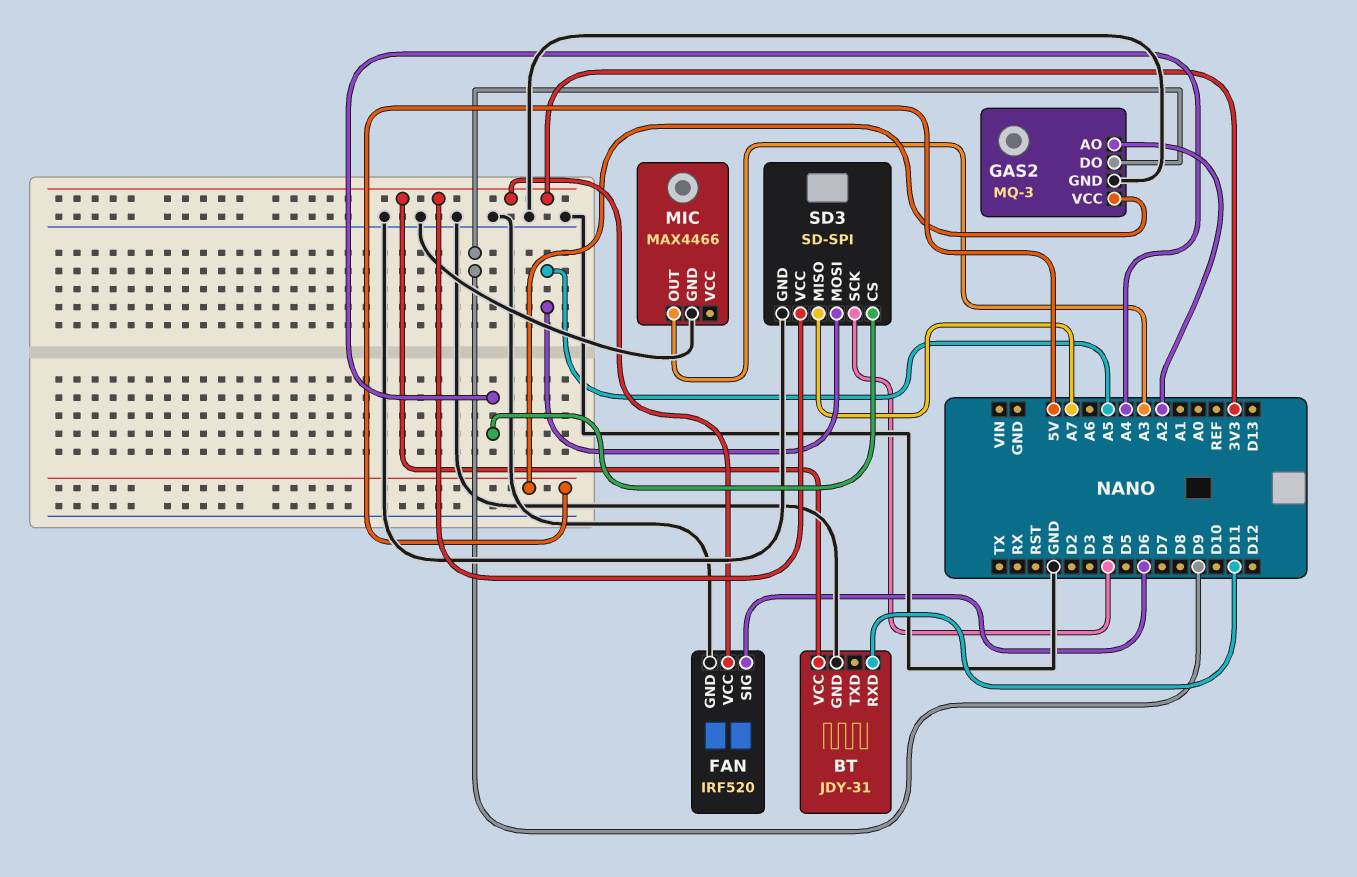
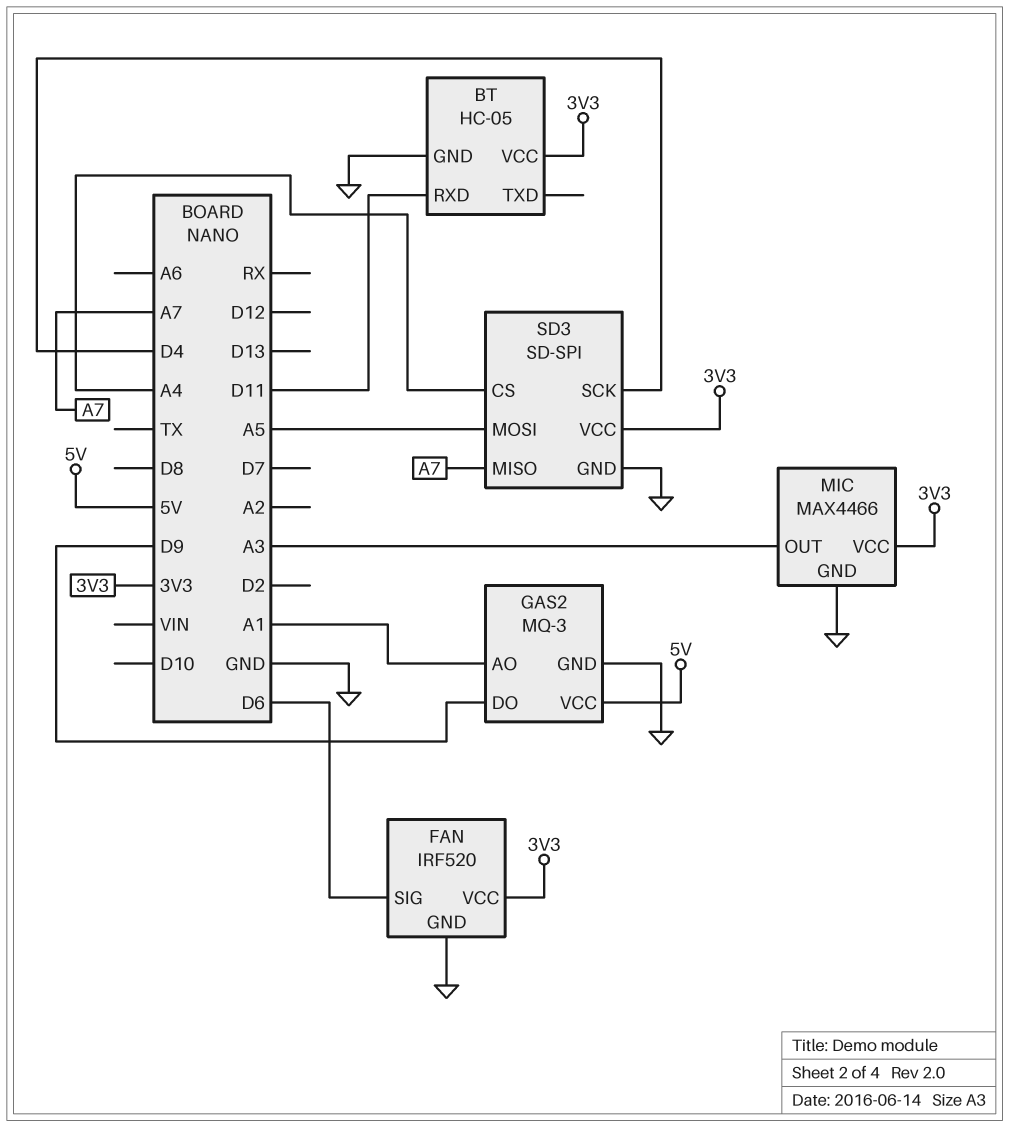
BT: JDY-31 -> HC-05
GAS2 pin AO: A2 -> A1
MIC pin VCC: none -> 3V3

